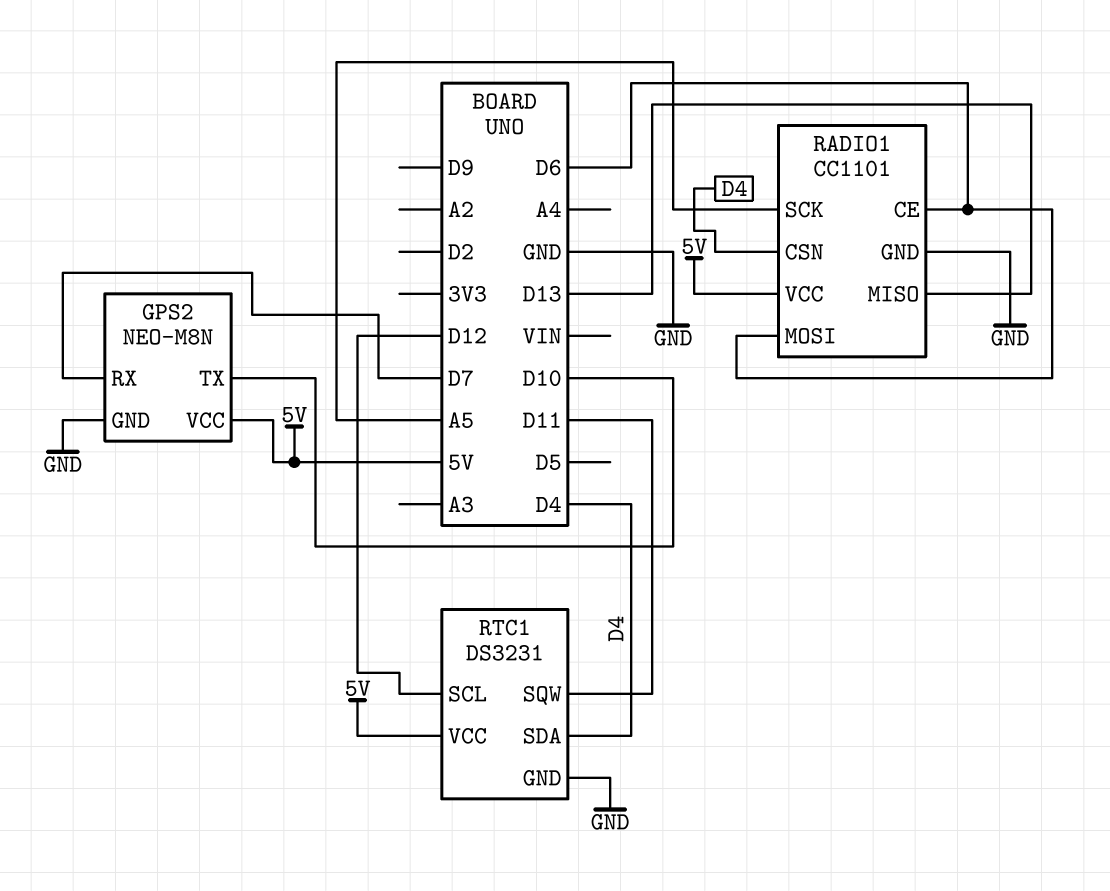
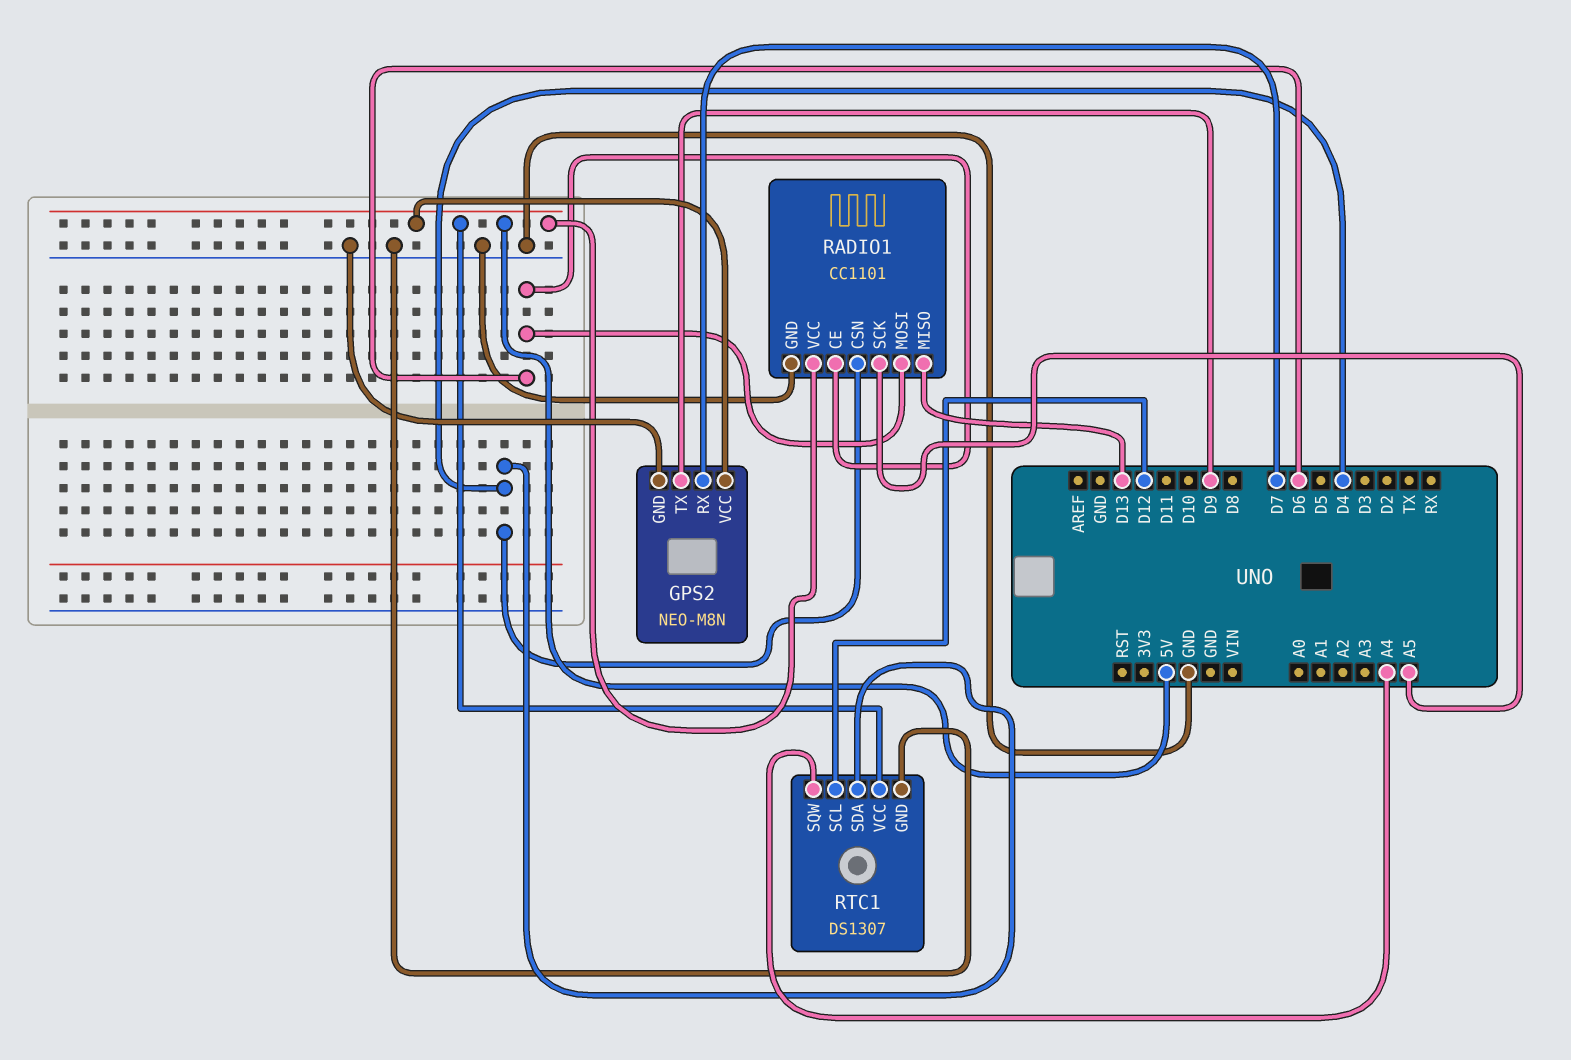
GPS2 pin TX: D10 -> D9
RTC1: DS3231 -> DS1307
RTC1 pin SQW: D11 -> A4

